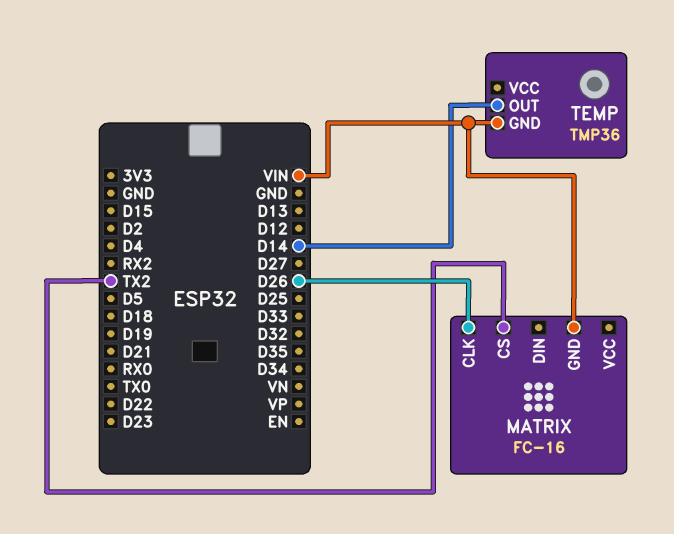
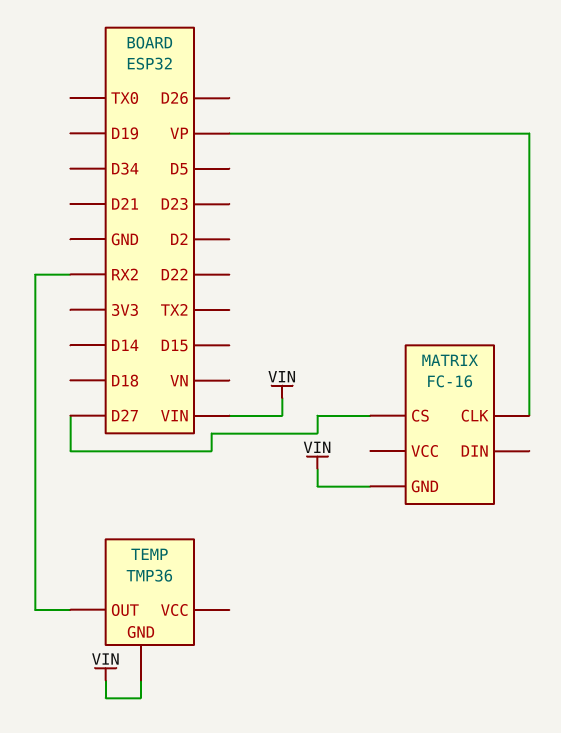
MATRIX pin CLK: D26 -> VP
MATRIX pin CS: TX2 -> D27
TEMP pin OUT: D14 -> RX2

